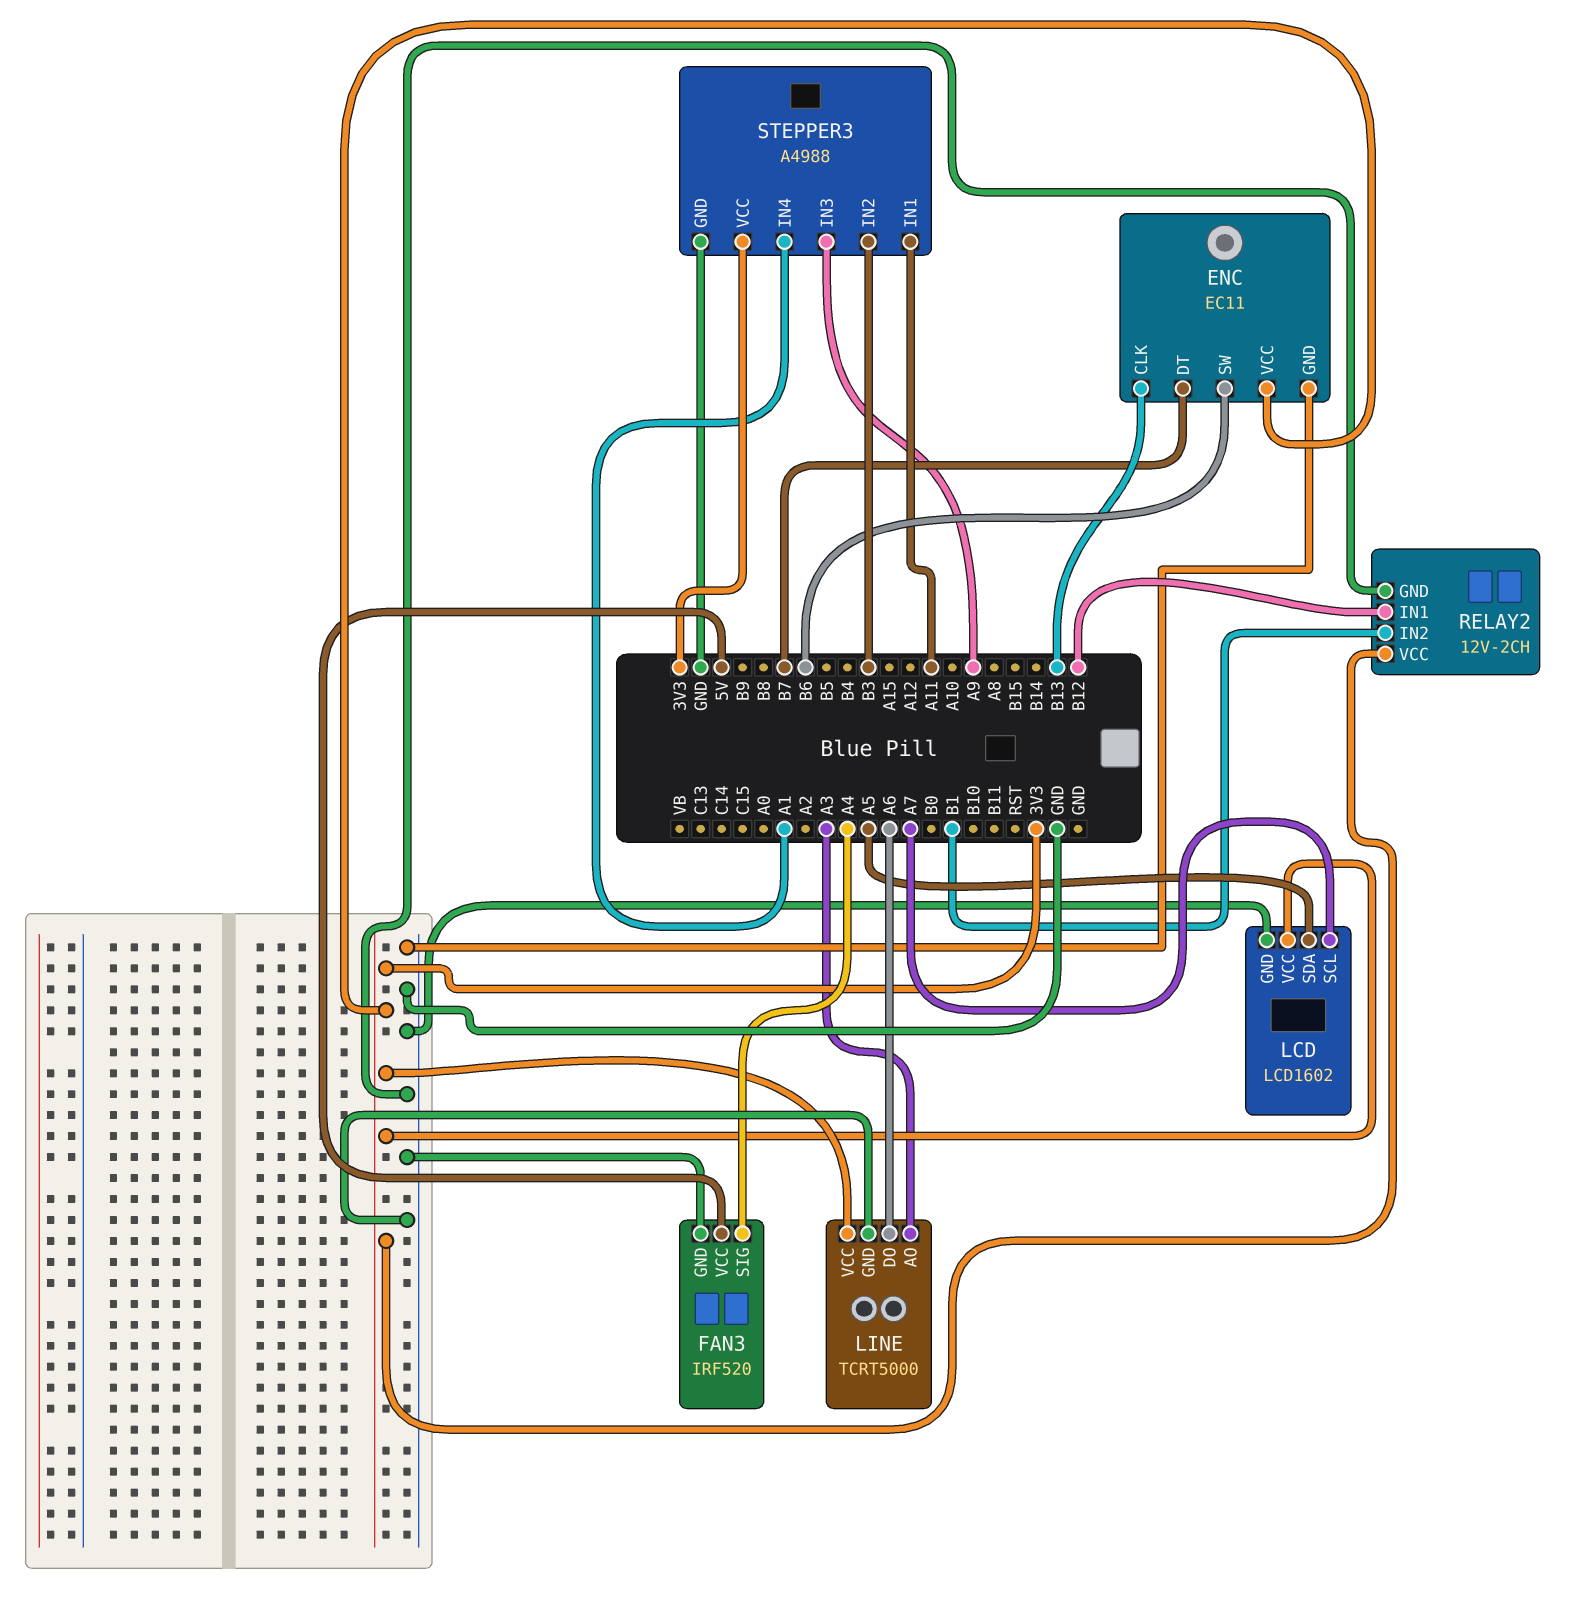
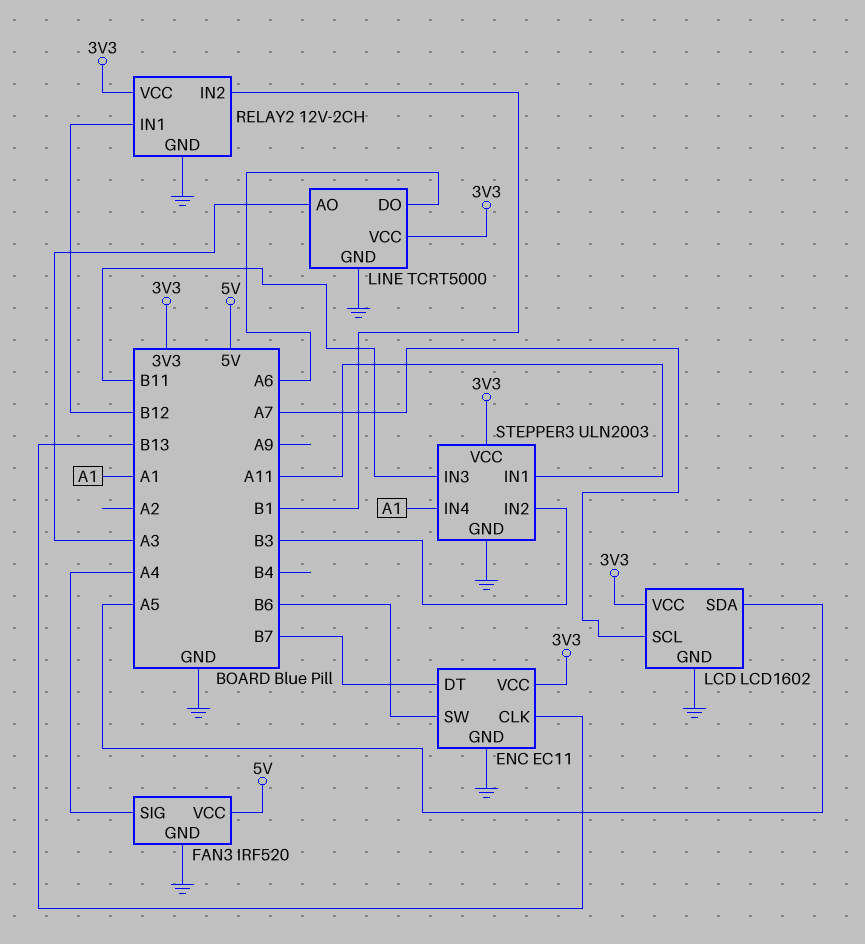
STEPPER3: A4988 -> ULN2003
STEPPER3 pin IN3: A9 -> B11

